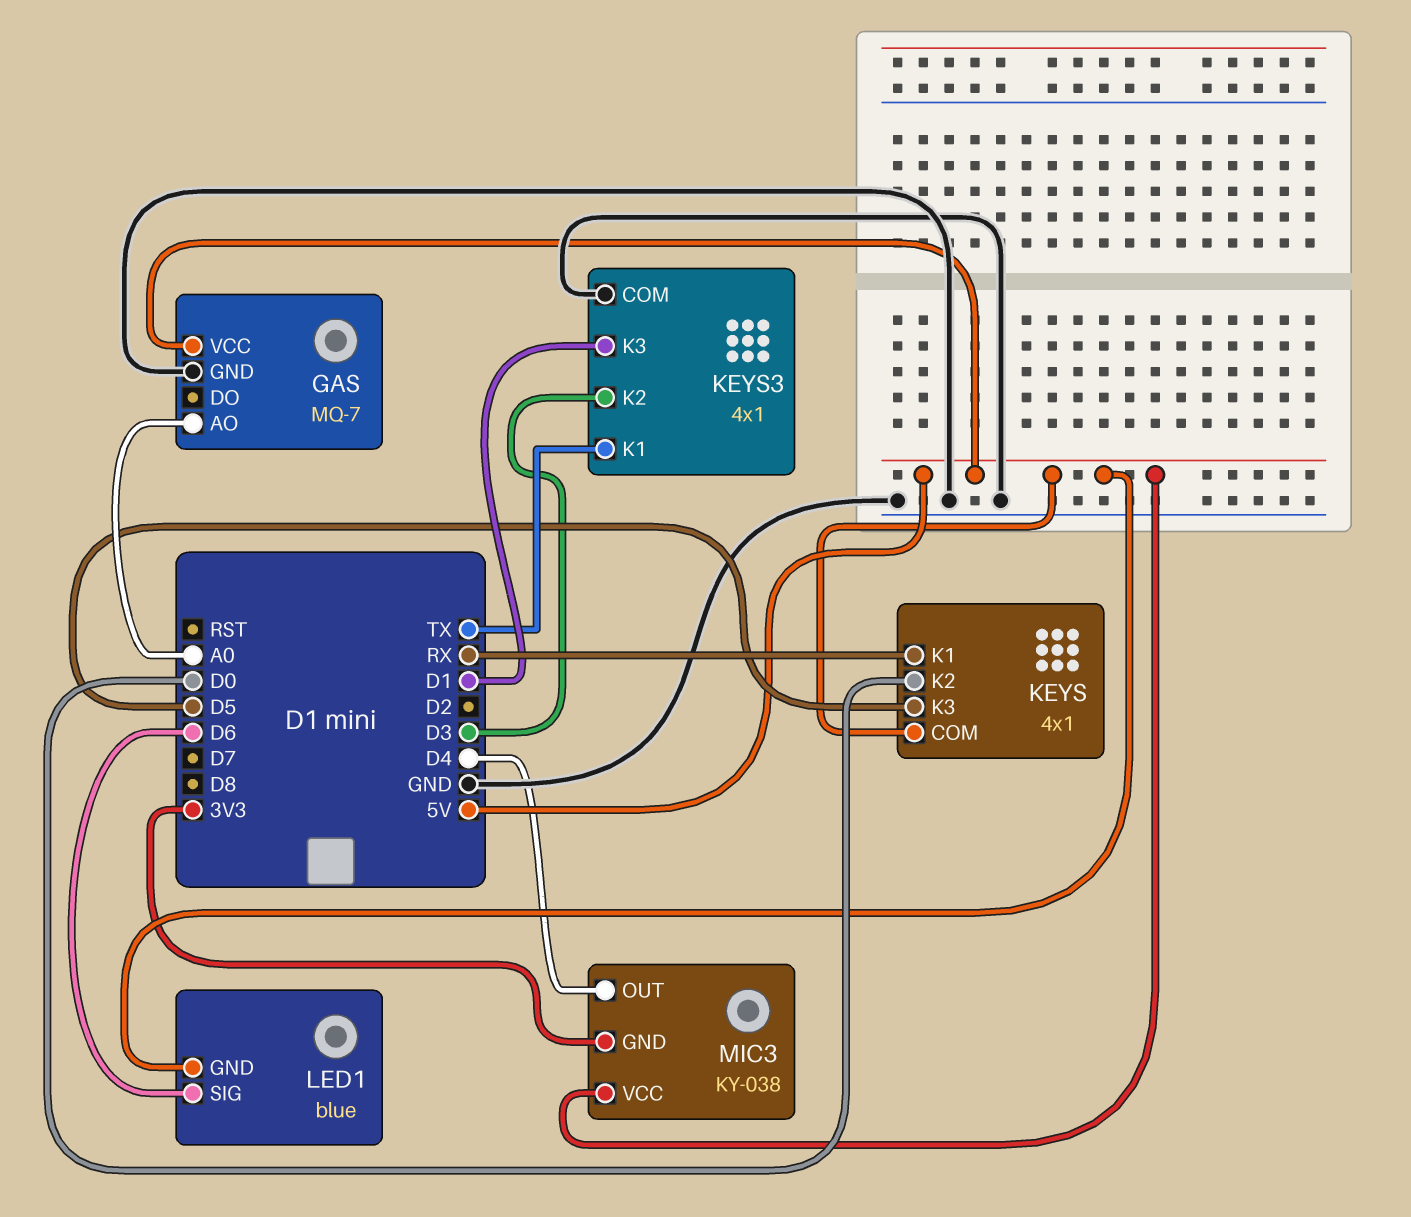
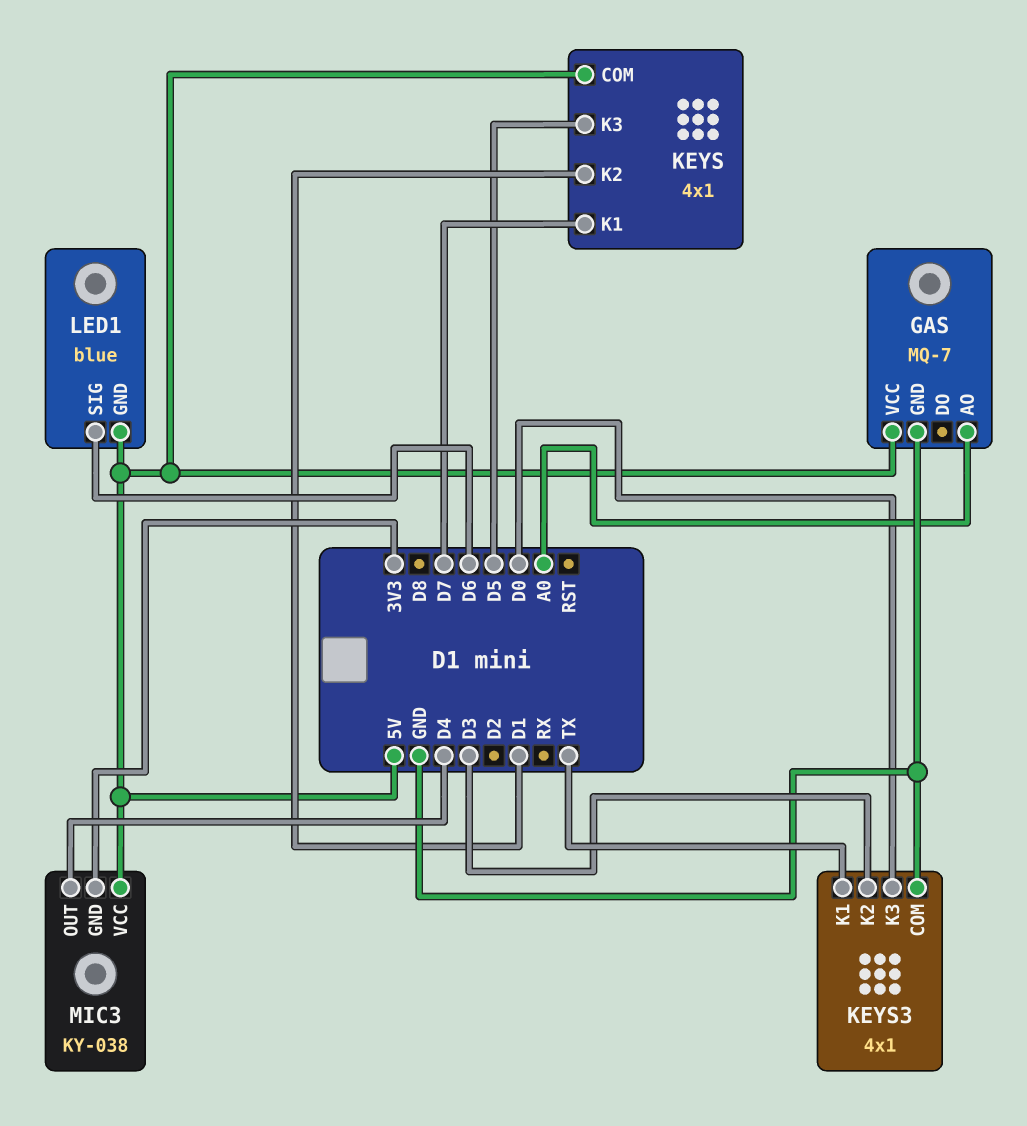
KEYS pin K1: RX -> D7
KEYS pin K2: D0 -> D1
KEYS3 pin K3: D1 -> D0

